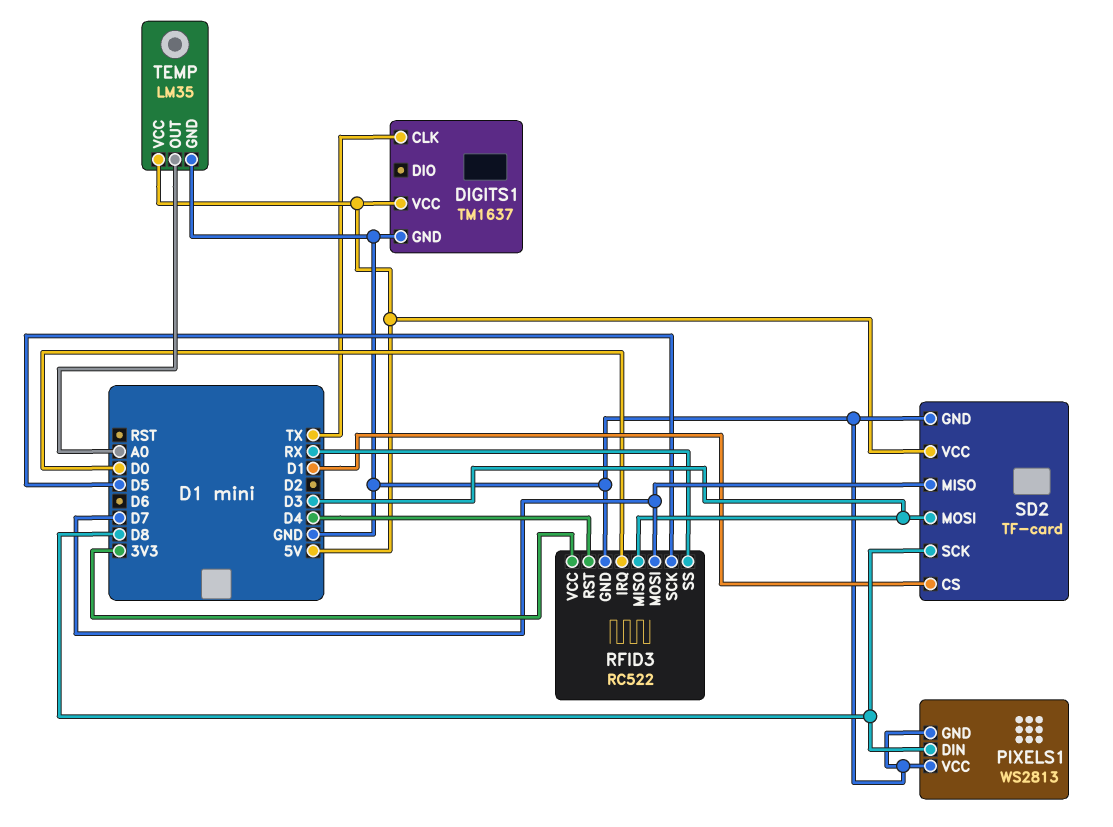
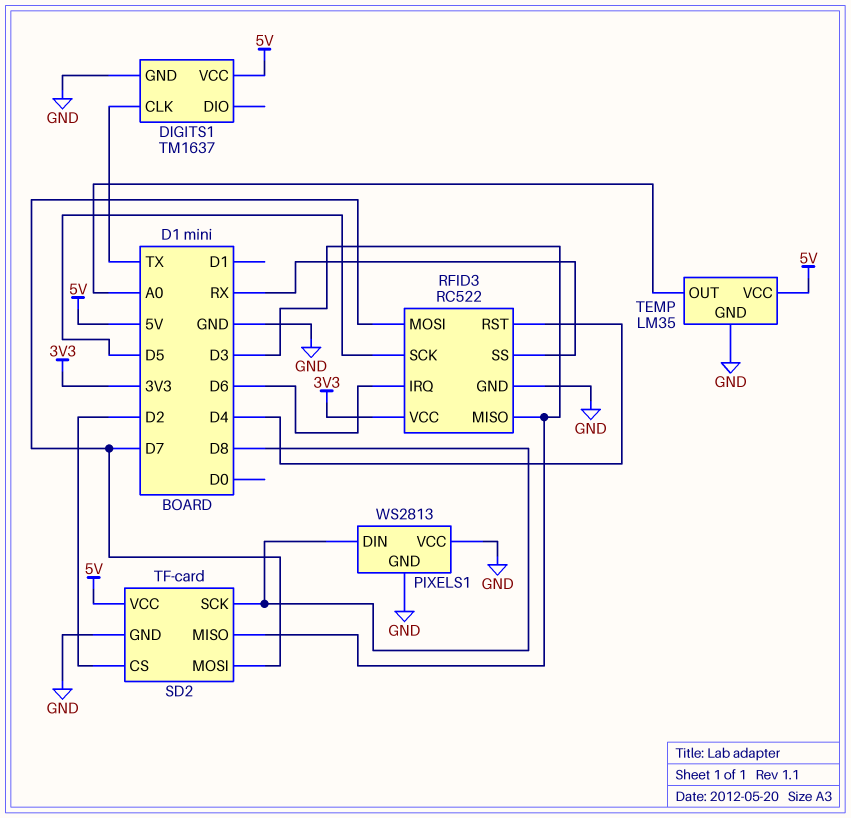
RFID3 pin IRQ: D0 -> D6
SD2 pin CS: D1 -> D2
SD2 pin MISO: D7 -> D3
SD2 pin MOSI: D3 -> D7

